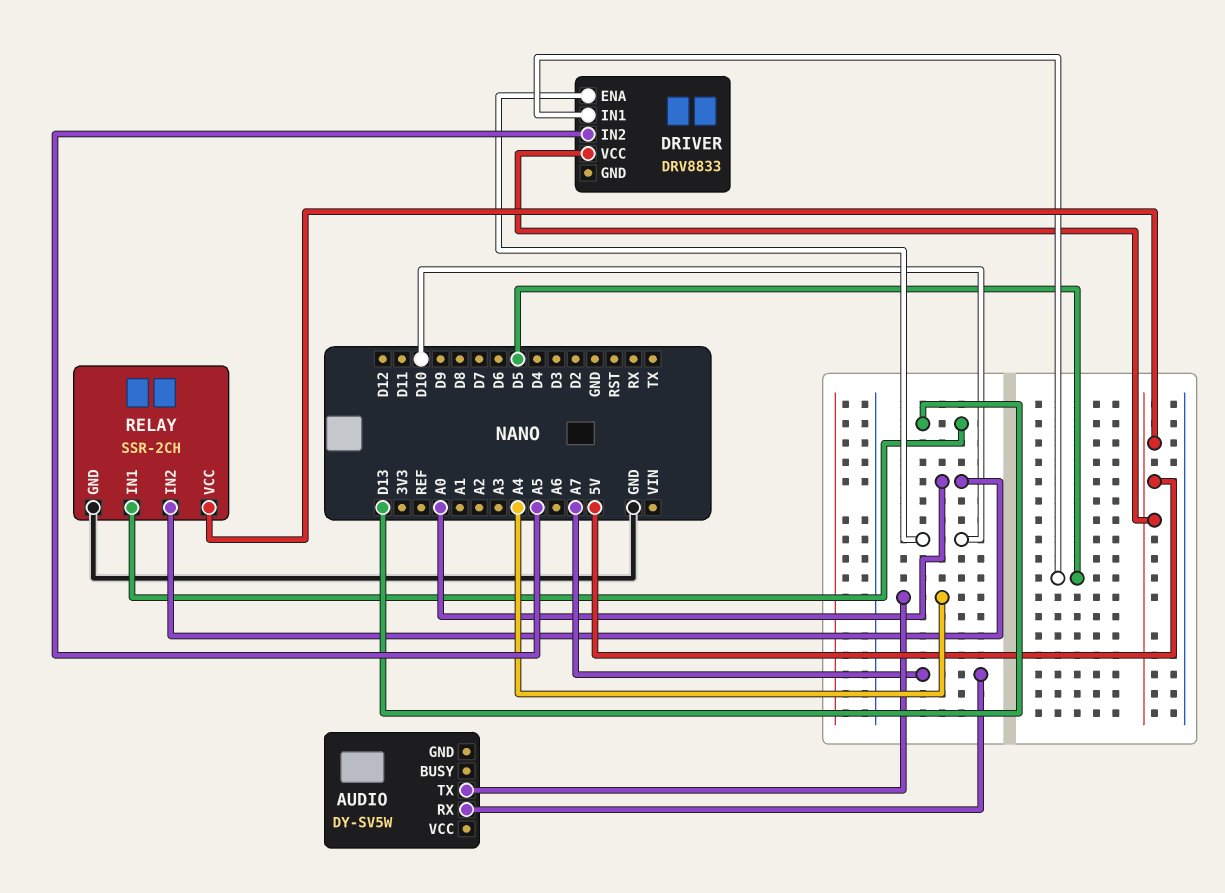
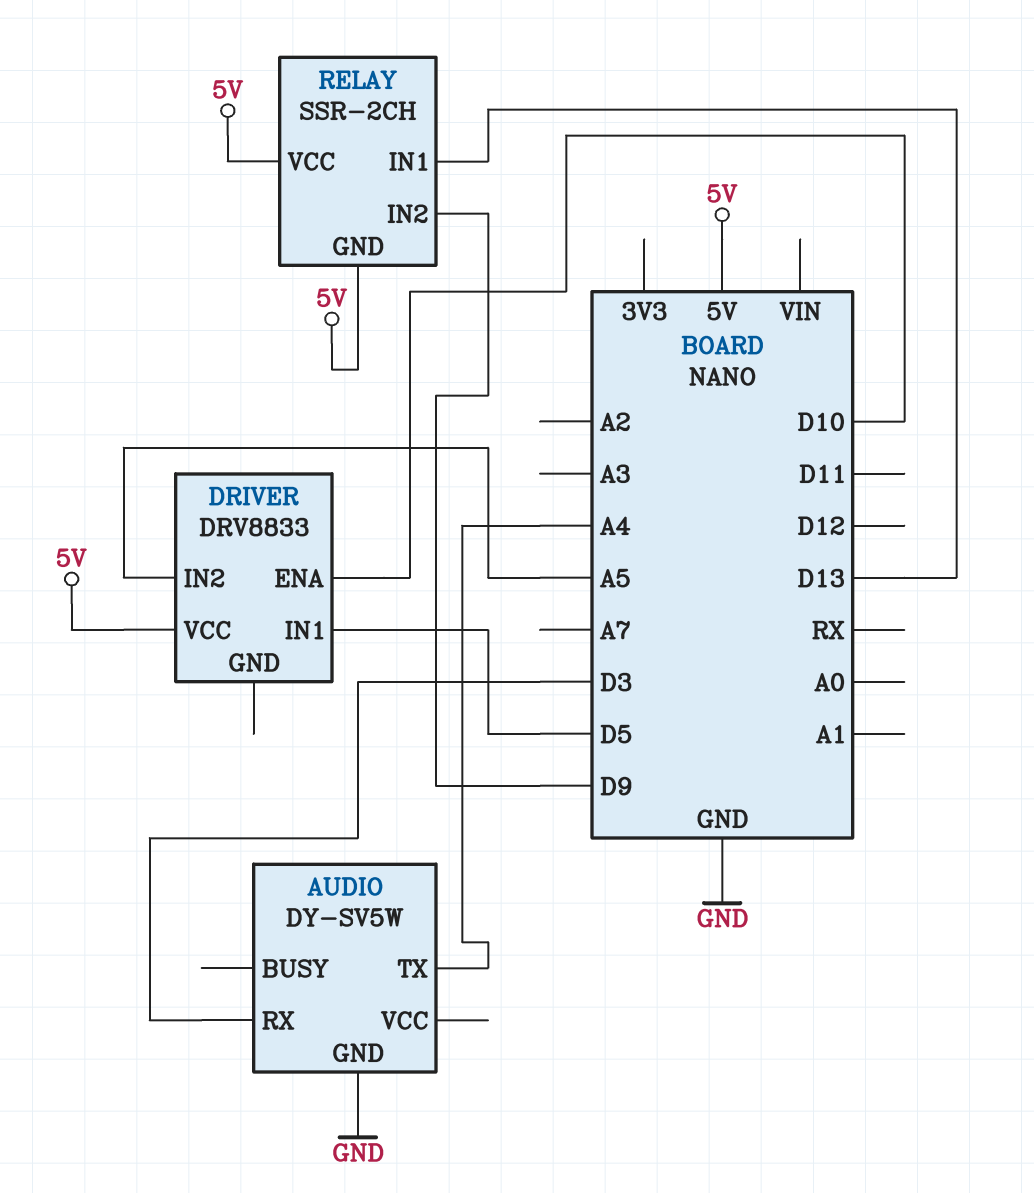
AUDIO pin GND: none -> GND
AUDIO pin RX: A7 -> D3
RELAY pin GND: GND -> 5V
RELAY pin IN2: A0 -> D9

